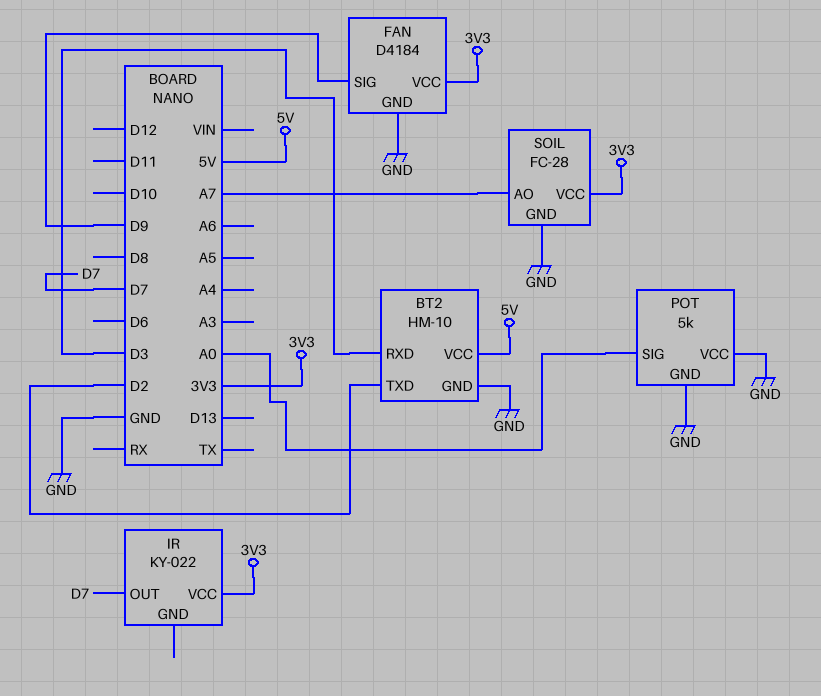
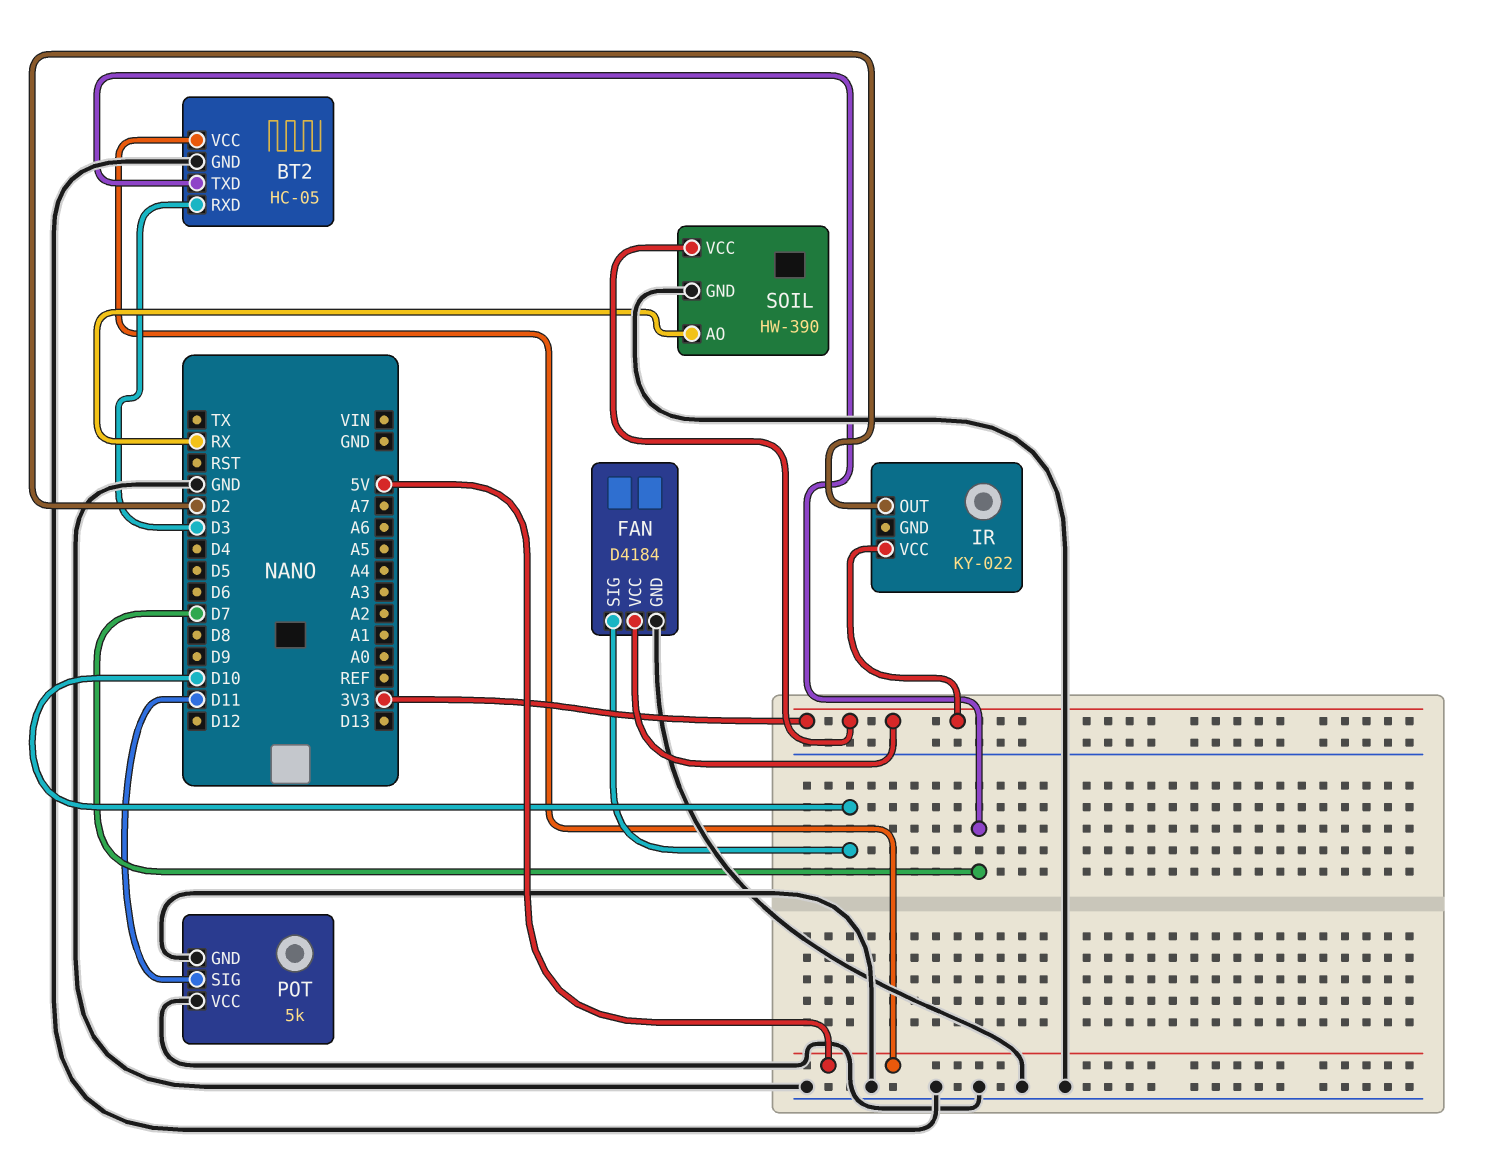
BT2: HM-10 -> HC-05
BT2 pin TXD: D2 -> D7
FAN pin SIG: D9 -> D10
IR pin OUT: D7 -> D2
POT pin SIG: A0 -> D11
SOIL: FC-28 -> HW-390
SOIL pin AO: A7 -> RX

